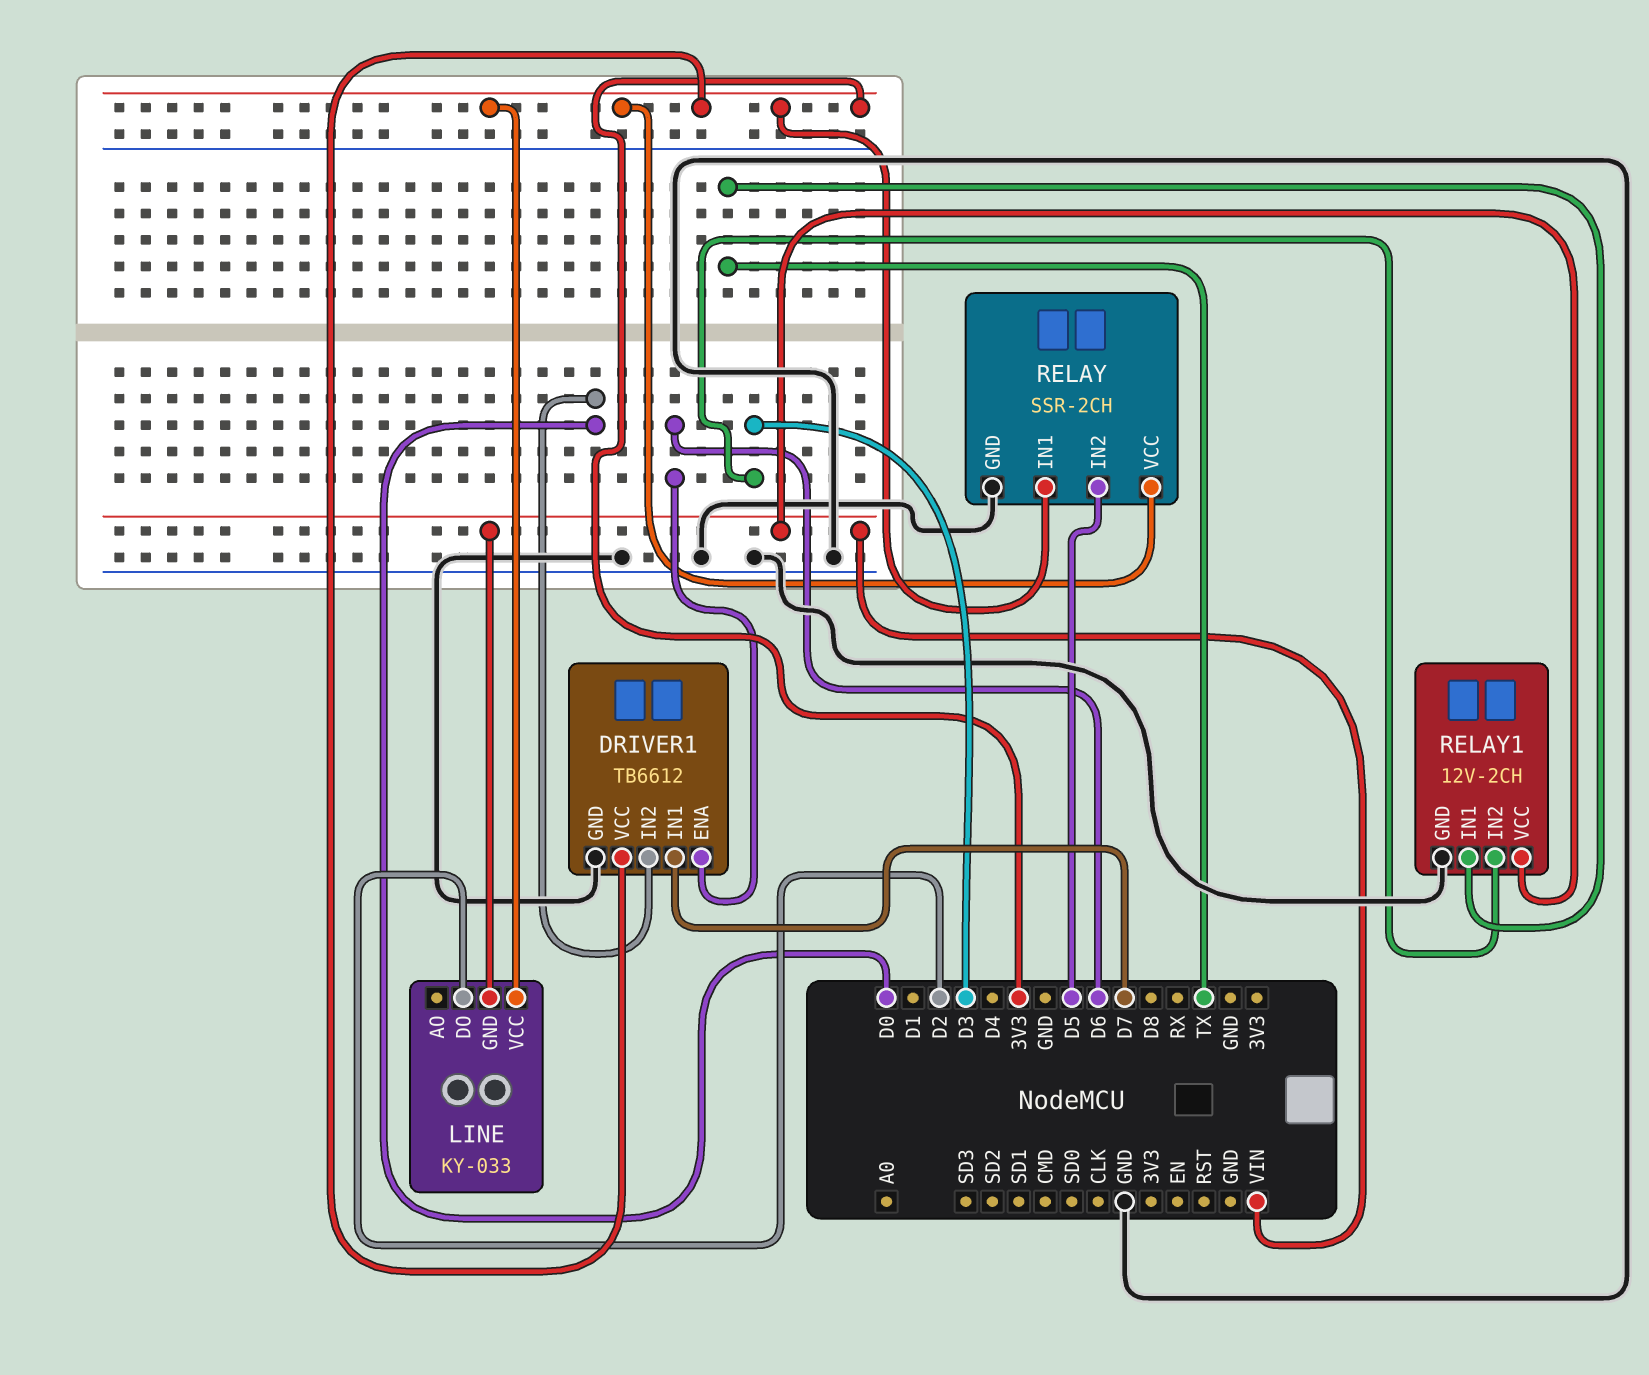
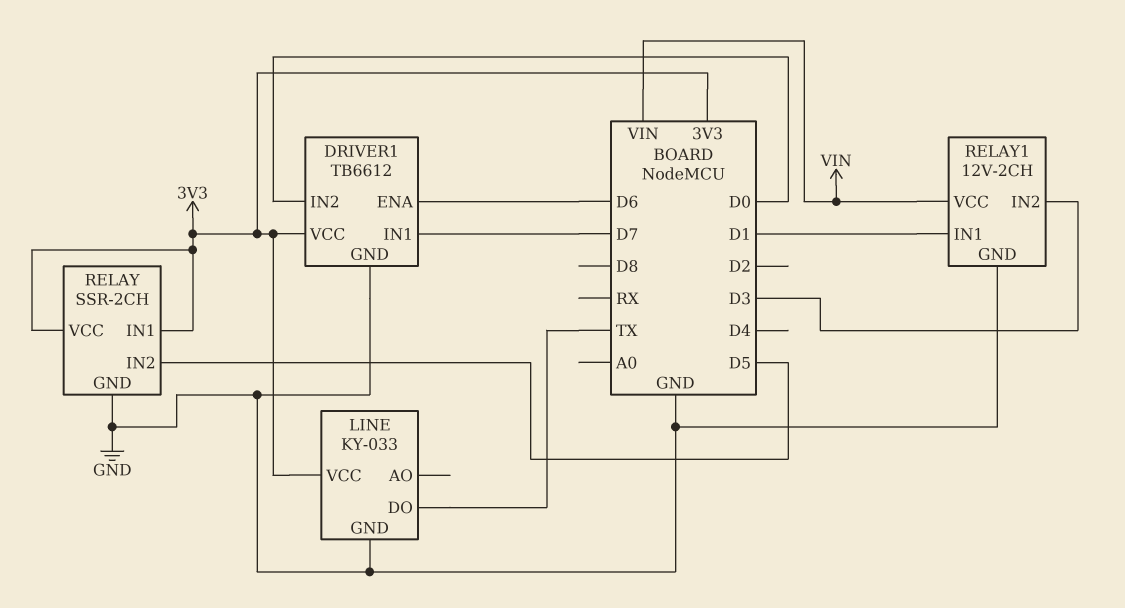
LINE pin DO: D2 -> TX
LINE pin GND: VIN -> GND
RELAY1 pin IN1: TX -> D1

